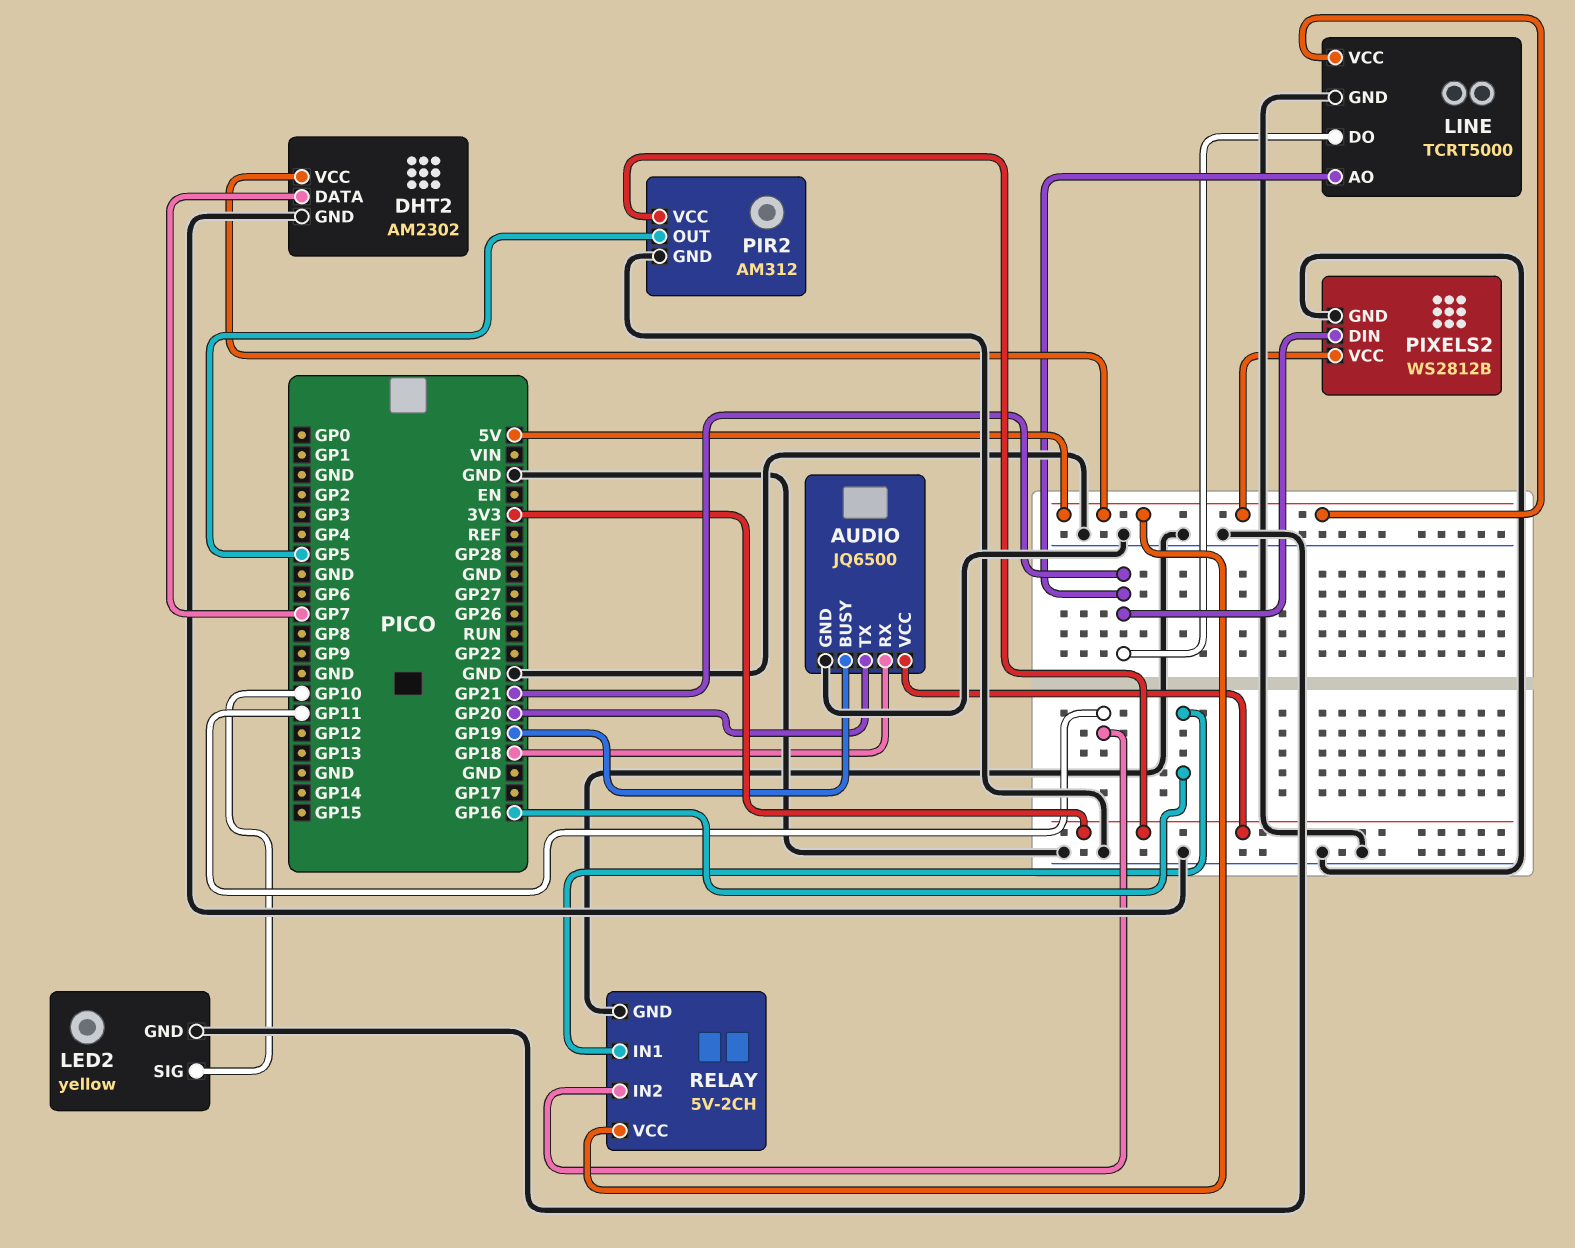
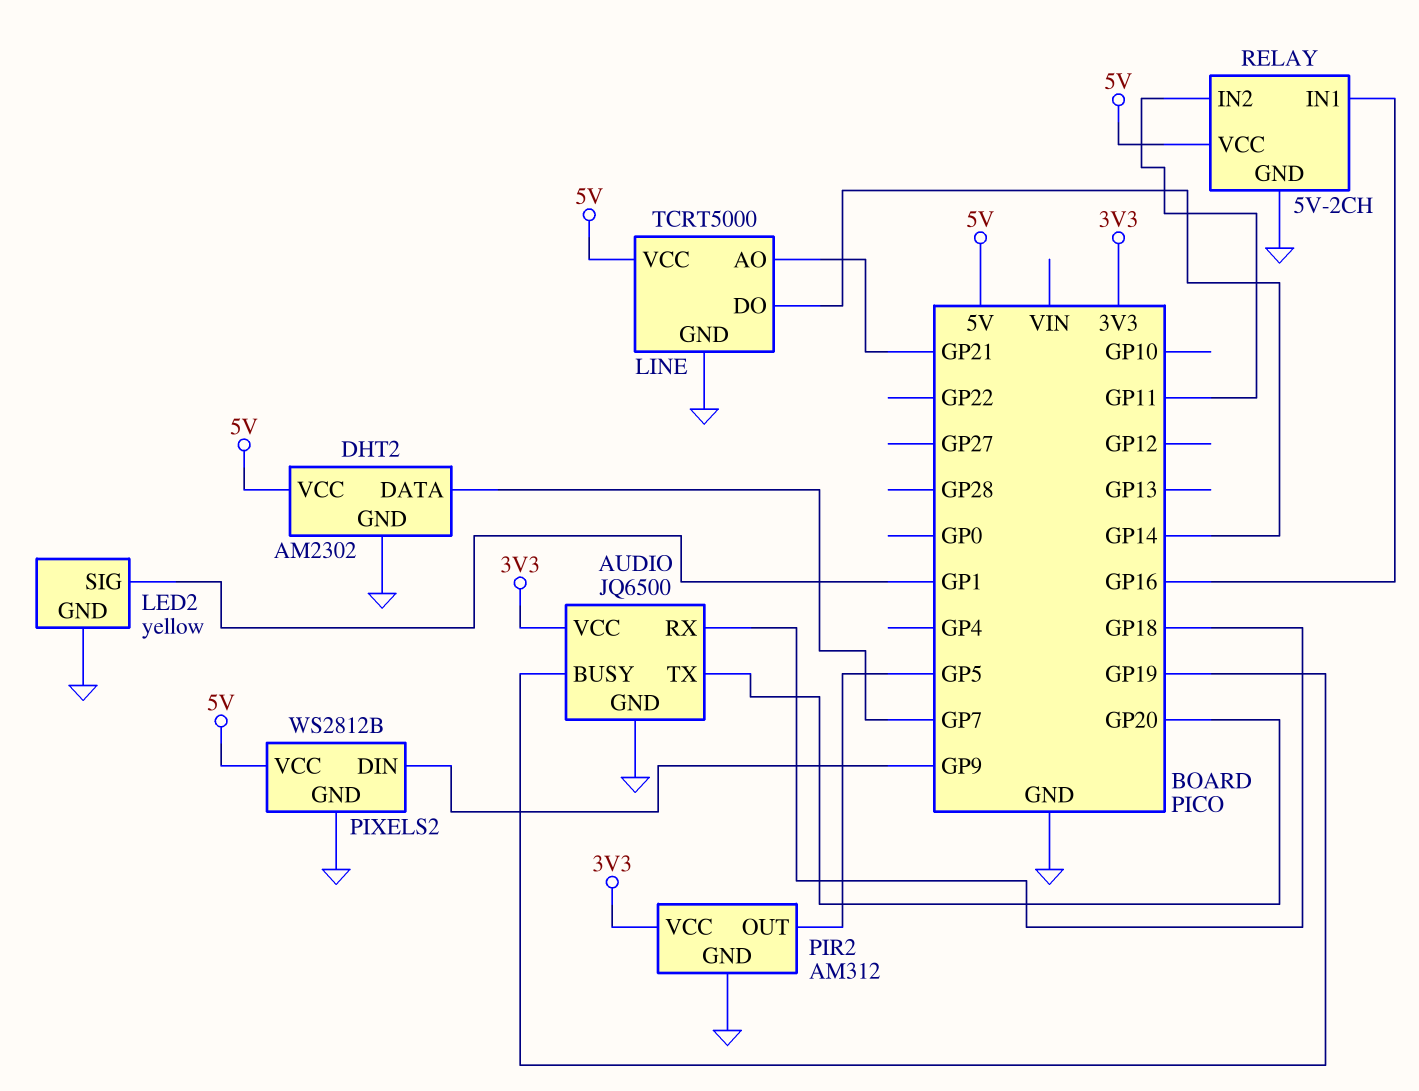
LED2 pin SIG: GP10 -> GP1
LINE pin DO: GP21 -> GP14
PIXELS2 pin DIN: GP21 -> GP9

